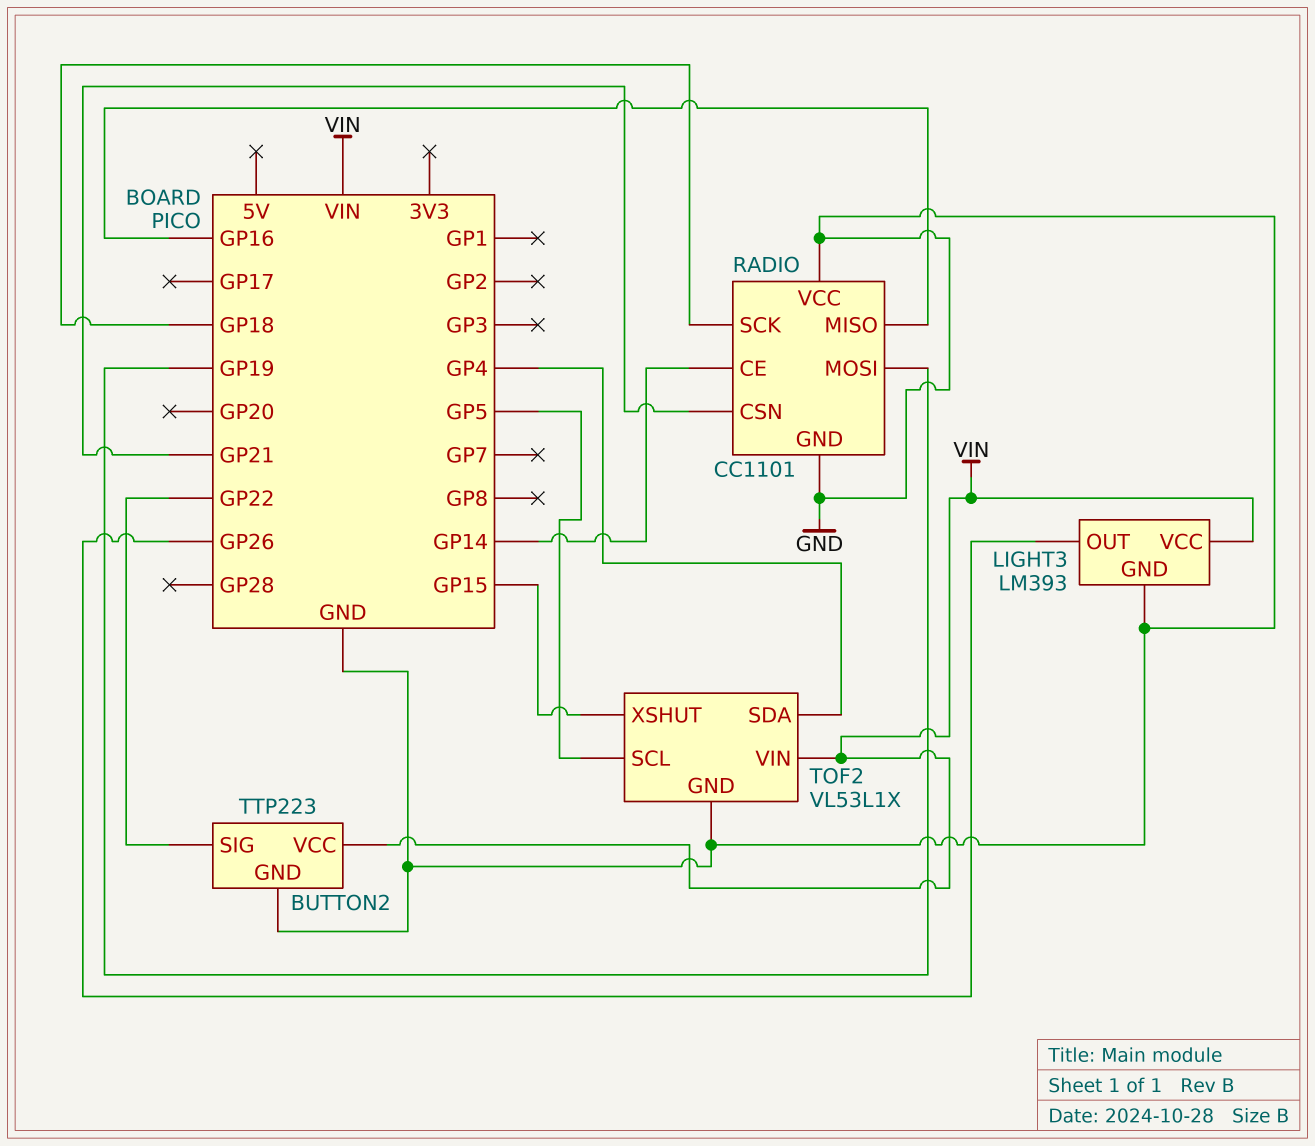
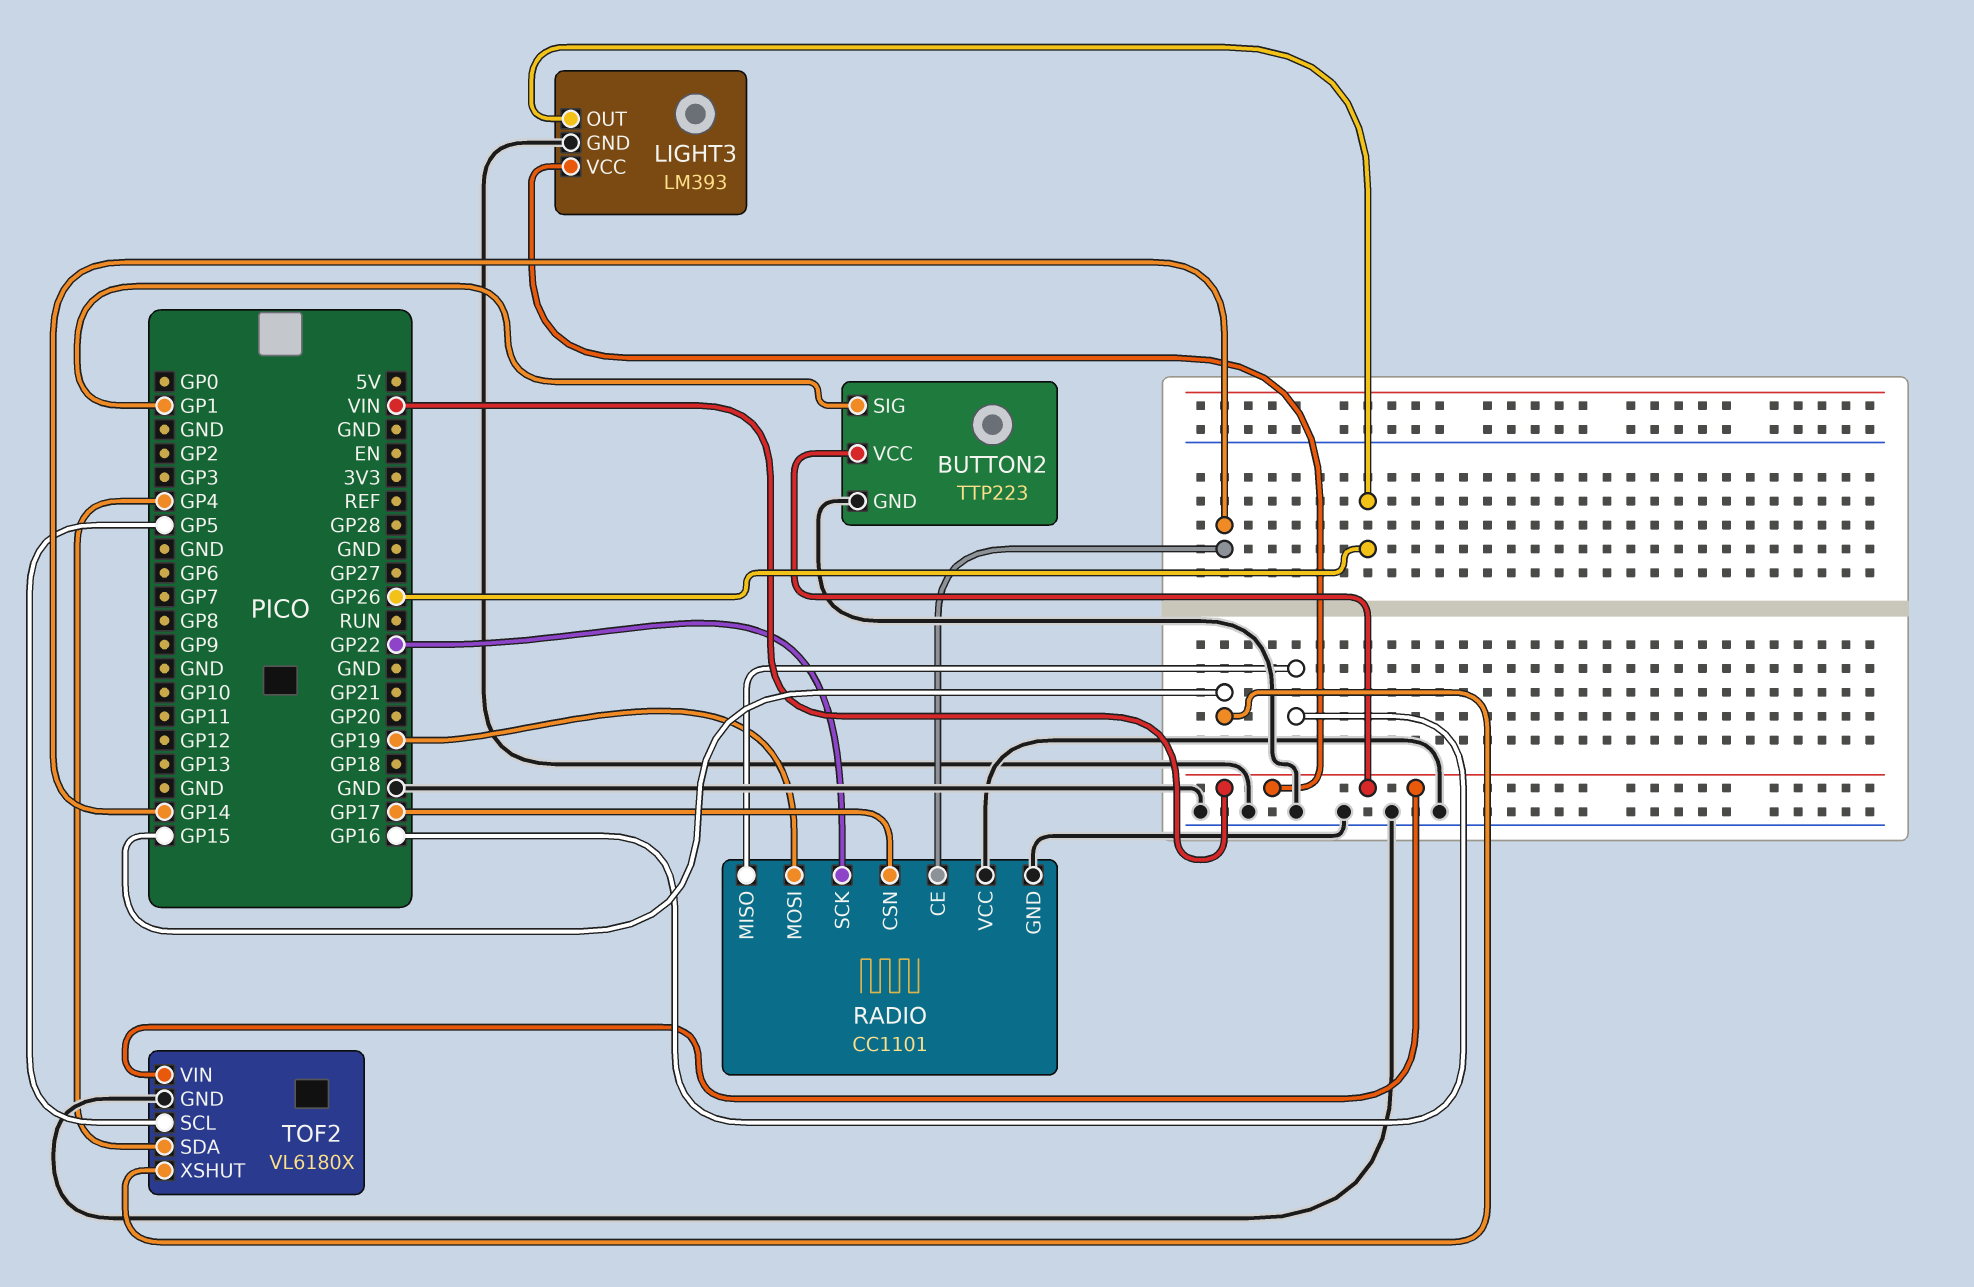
BUTTON2 pin SIG: GP22 -> GP1
RADIO pin CSN: GP21 -> GP17
RADIO pin SCK: GP18 -> GP22
TOF2: VL53L1X -> VL6180X

